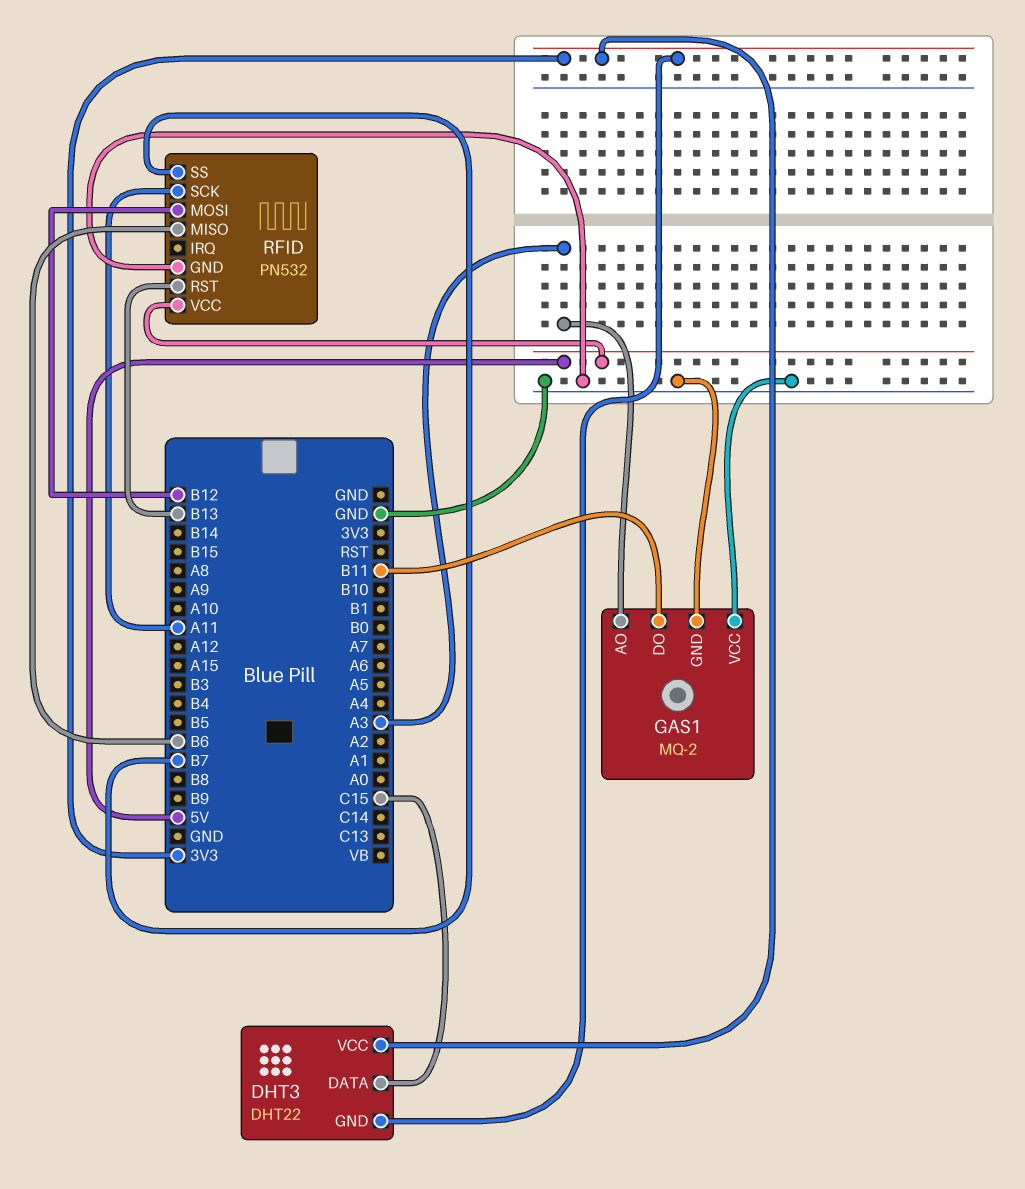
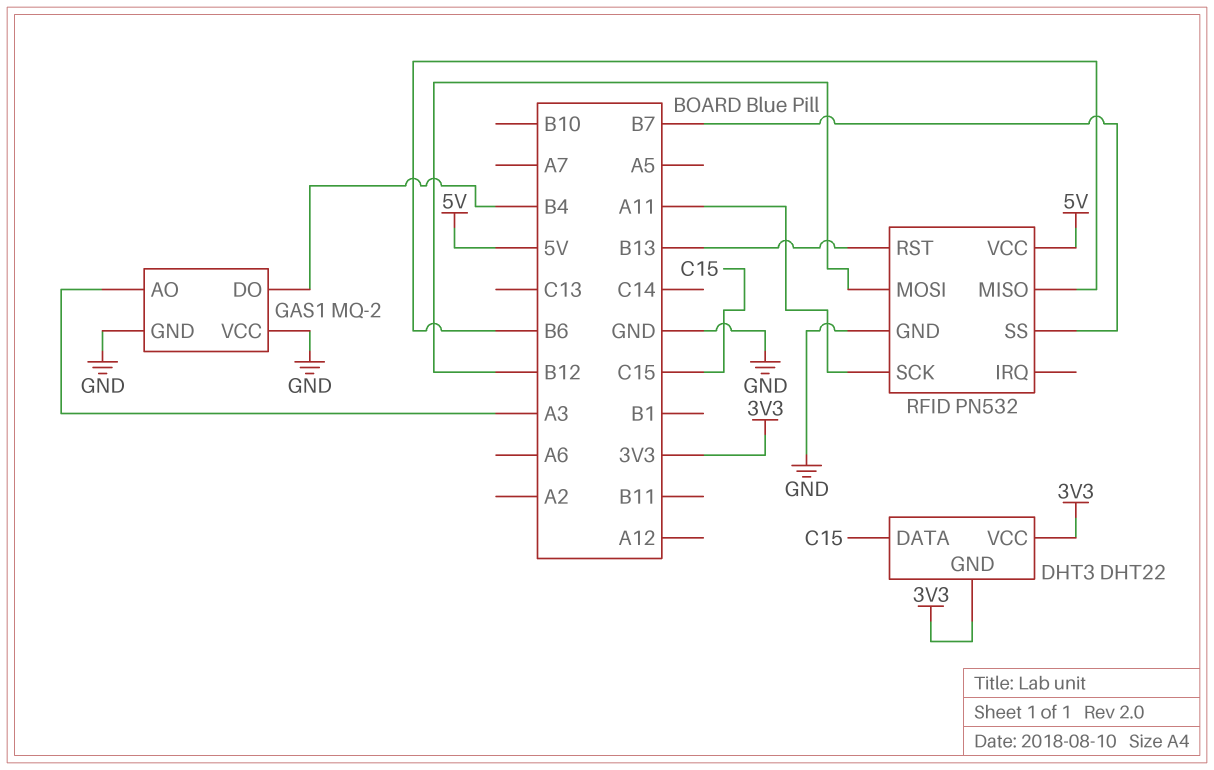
GAS1 pin DO: B11 -> B4

